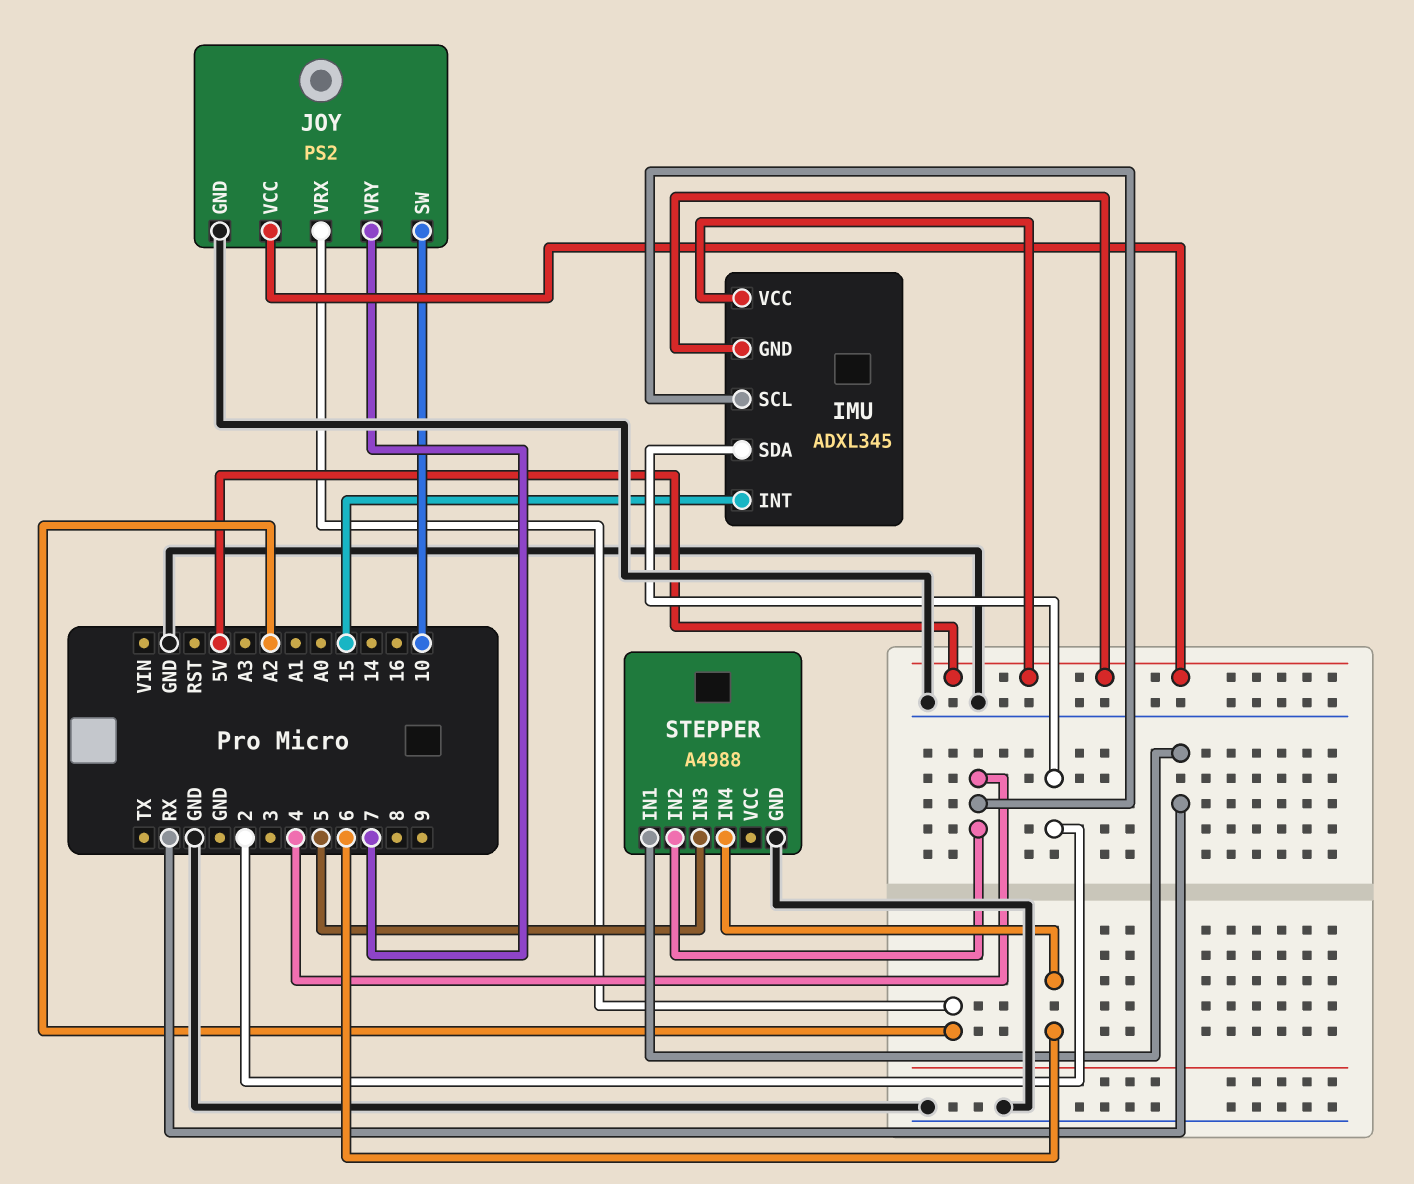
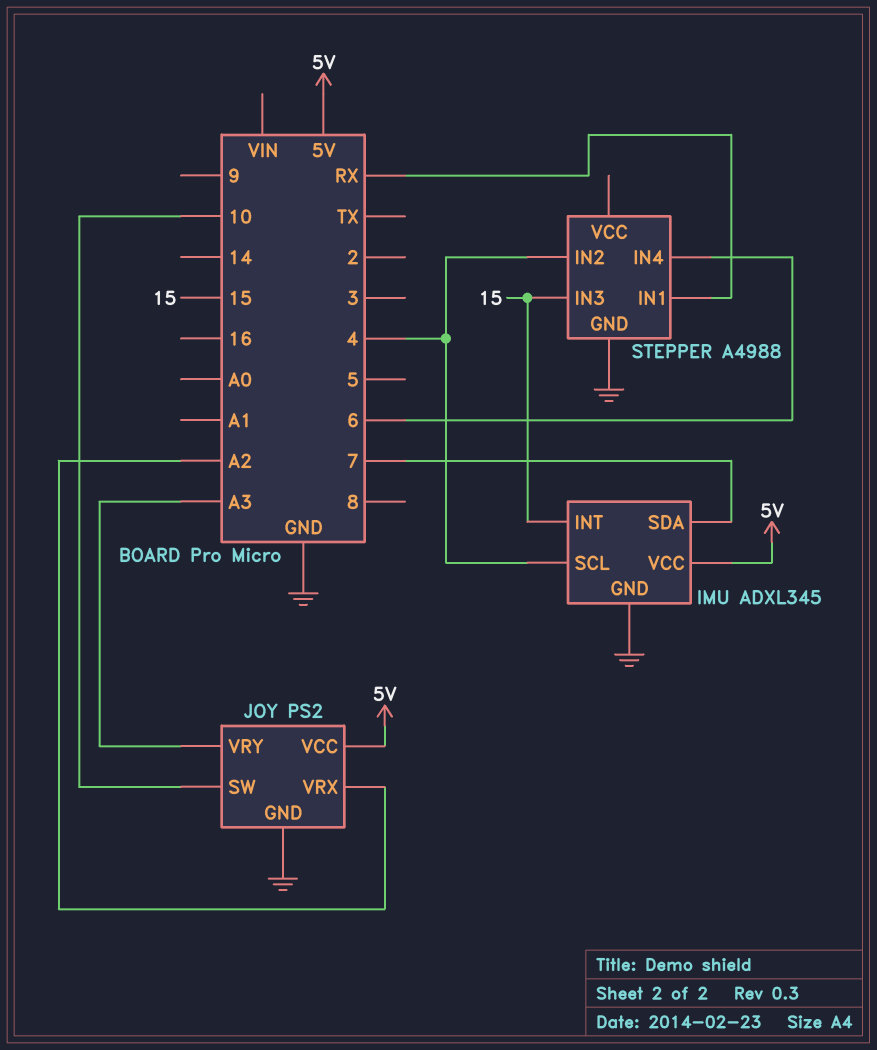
IMU pin GND: 5V -> GND
IMU pin SDA: 2 -> 7
JOY pin VRY: 7 -> A3
STEPPER pin IN3: 5 -> 15

